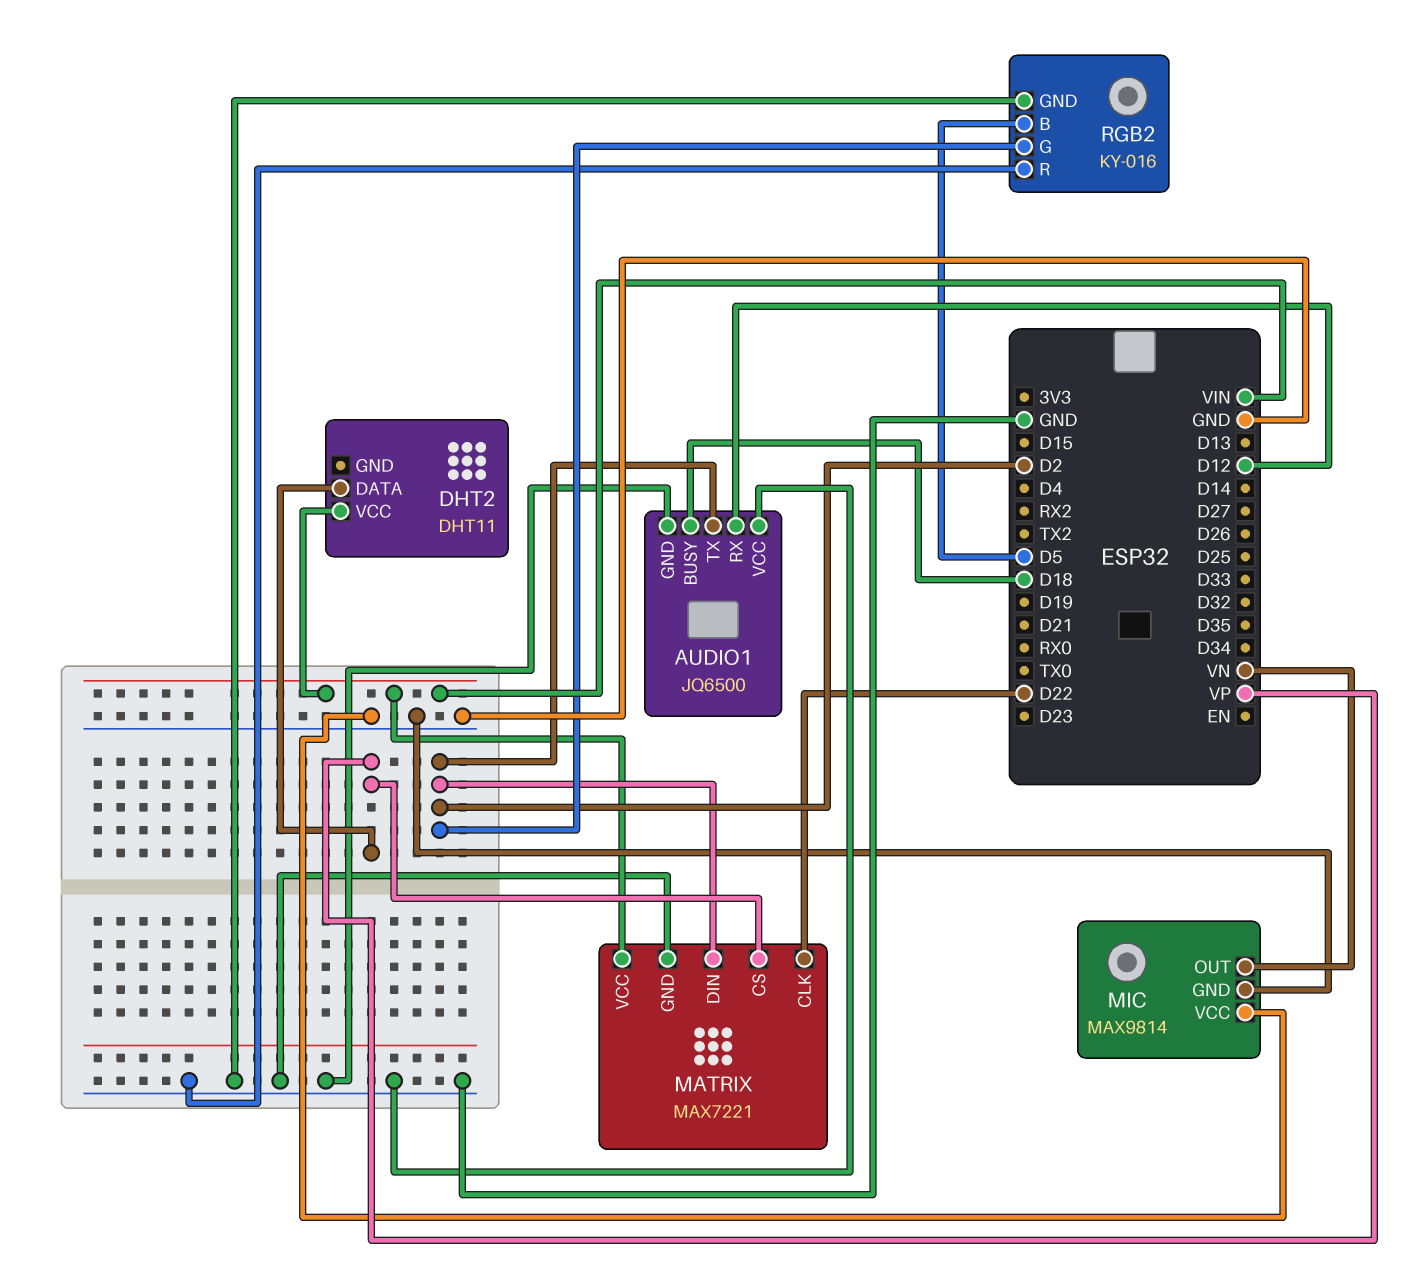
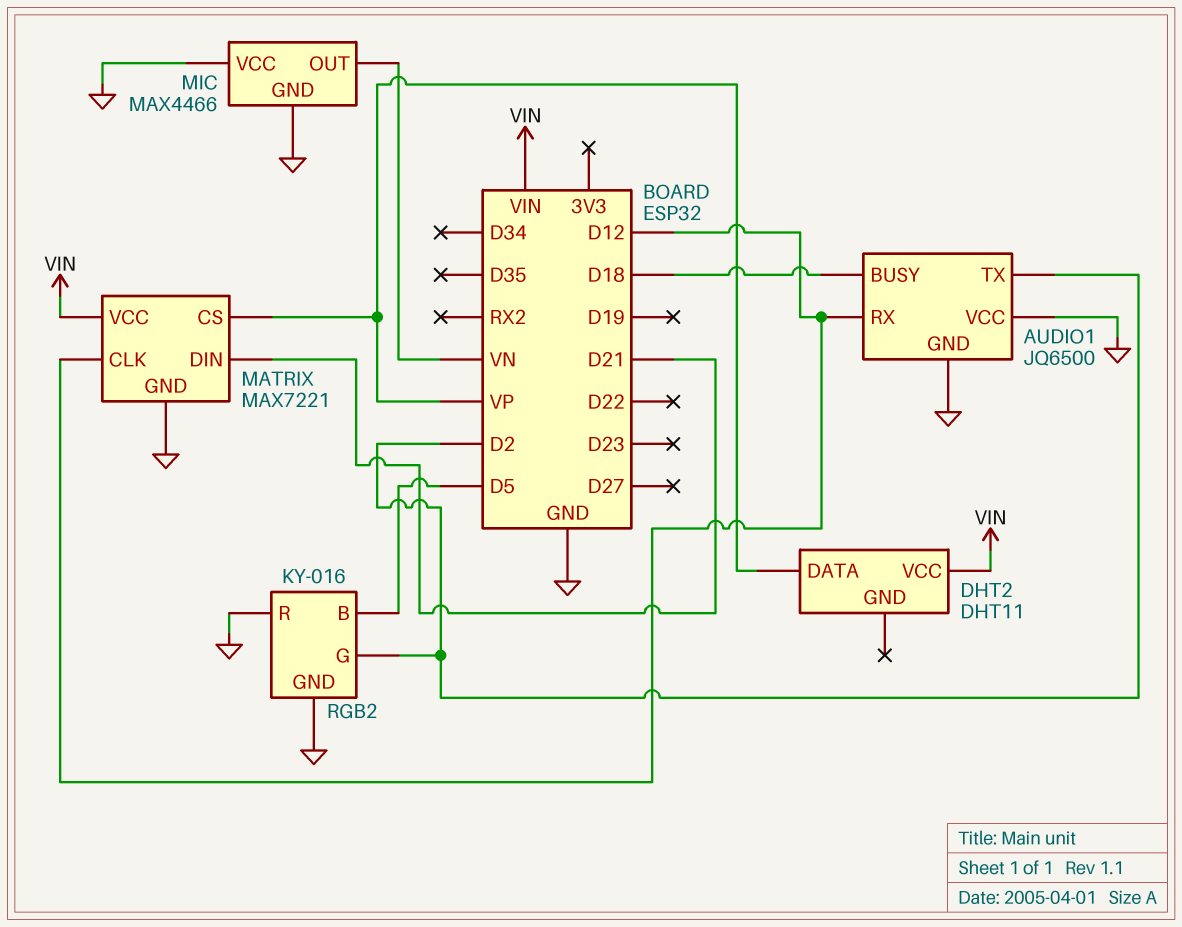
MATRIX pin CLK: D22 -> D12
MATRIX pin DIN: D2 -> D21
MIC: MAX9814 -> MAX4466

